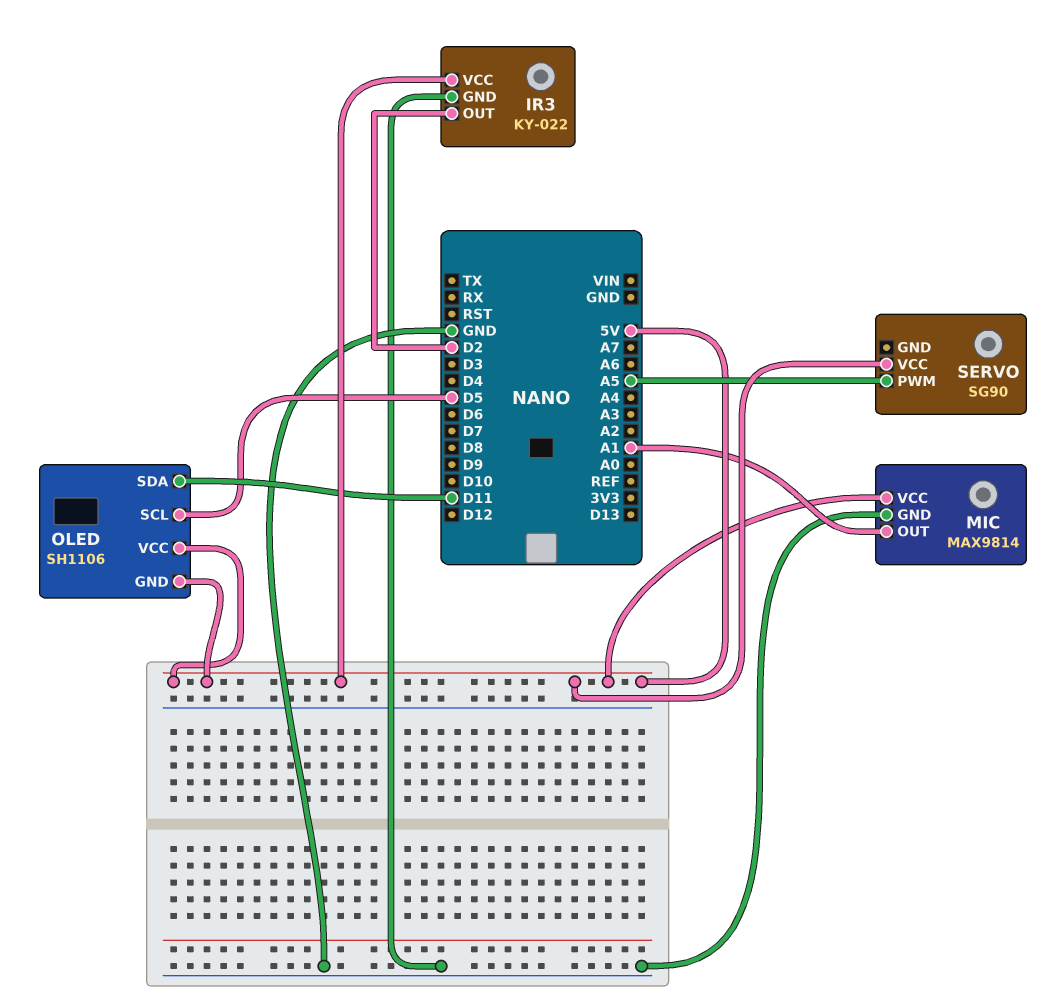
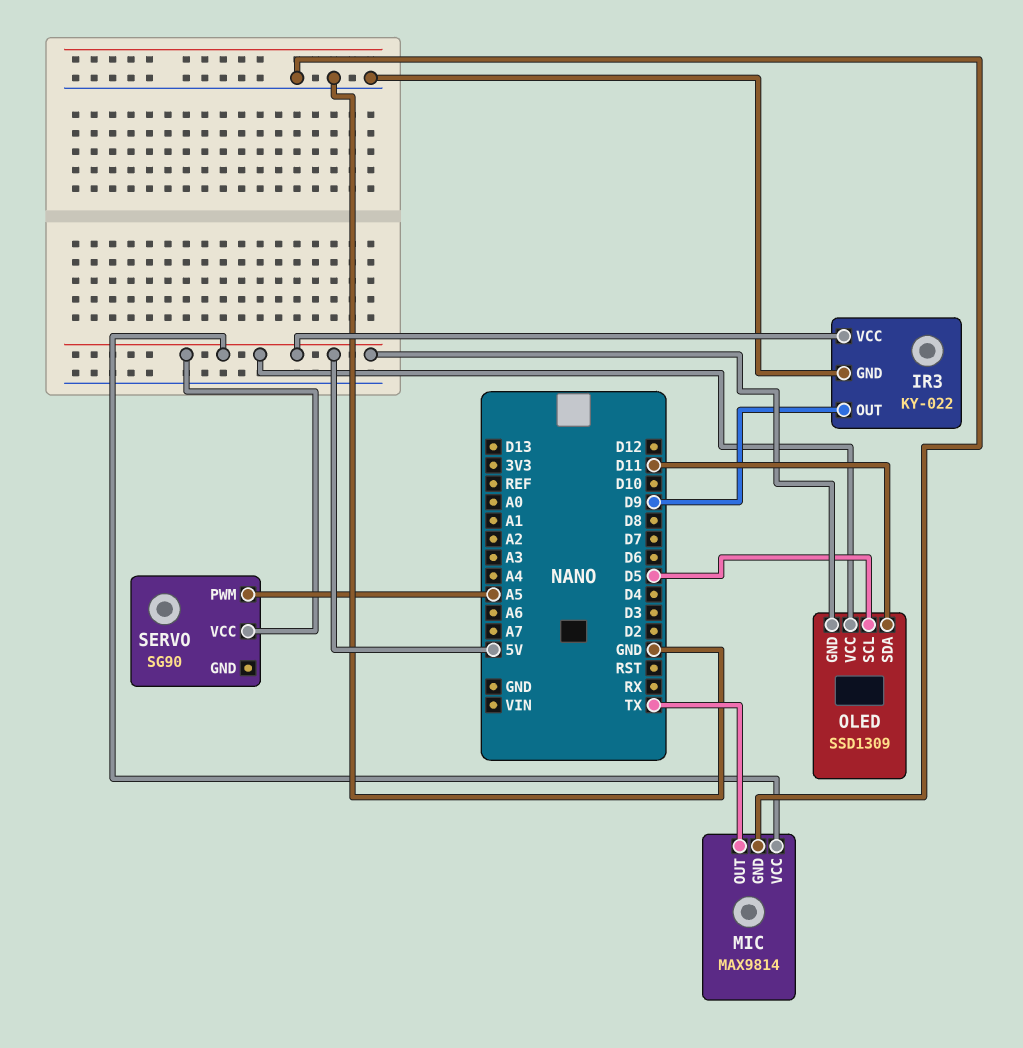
IR3 pin OUT: D2 -> D9
MIC pin OUT: A1 -> TX
OLED: SH1106 -> SSD1309

